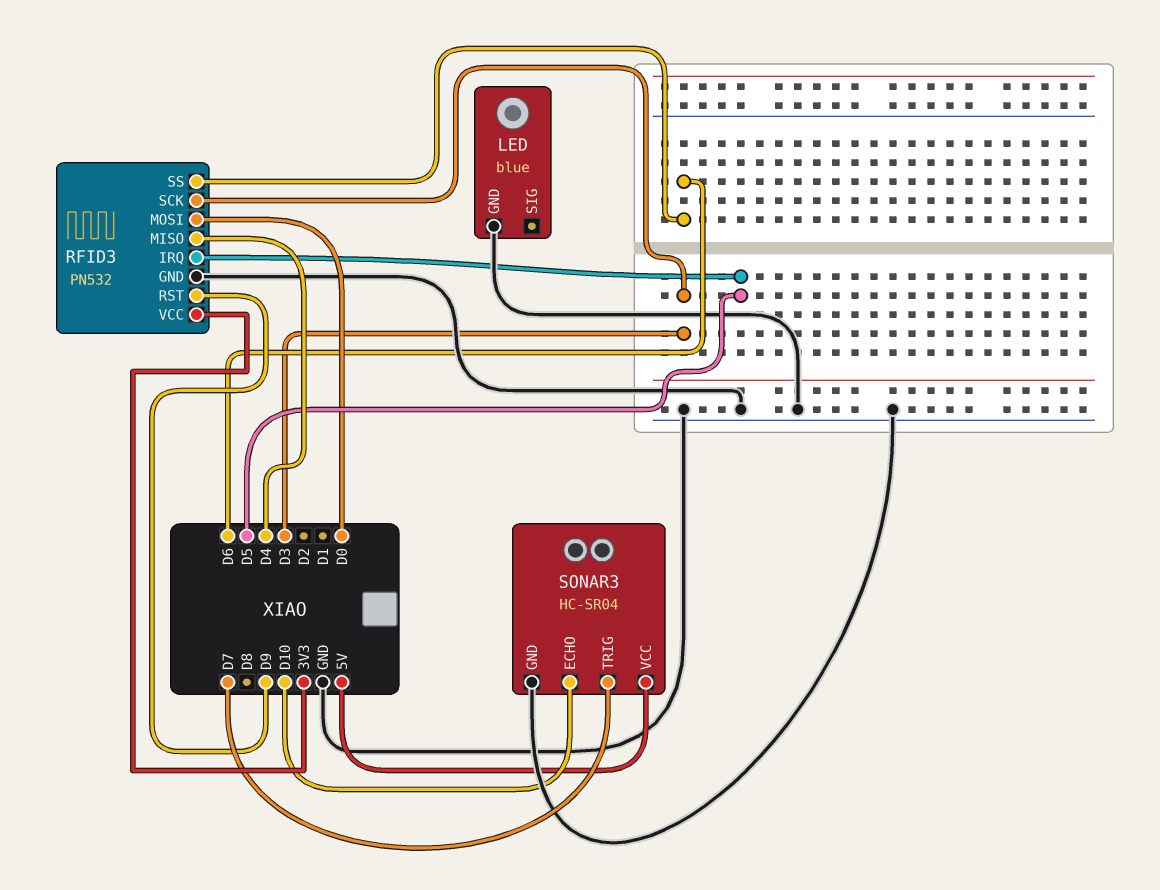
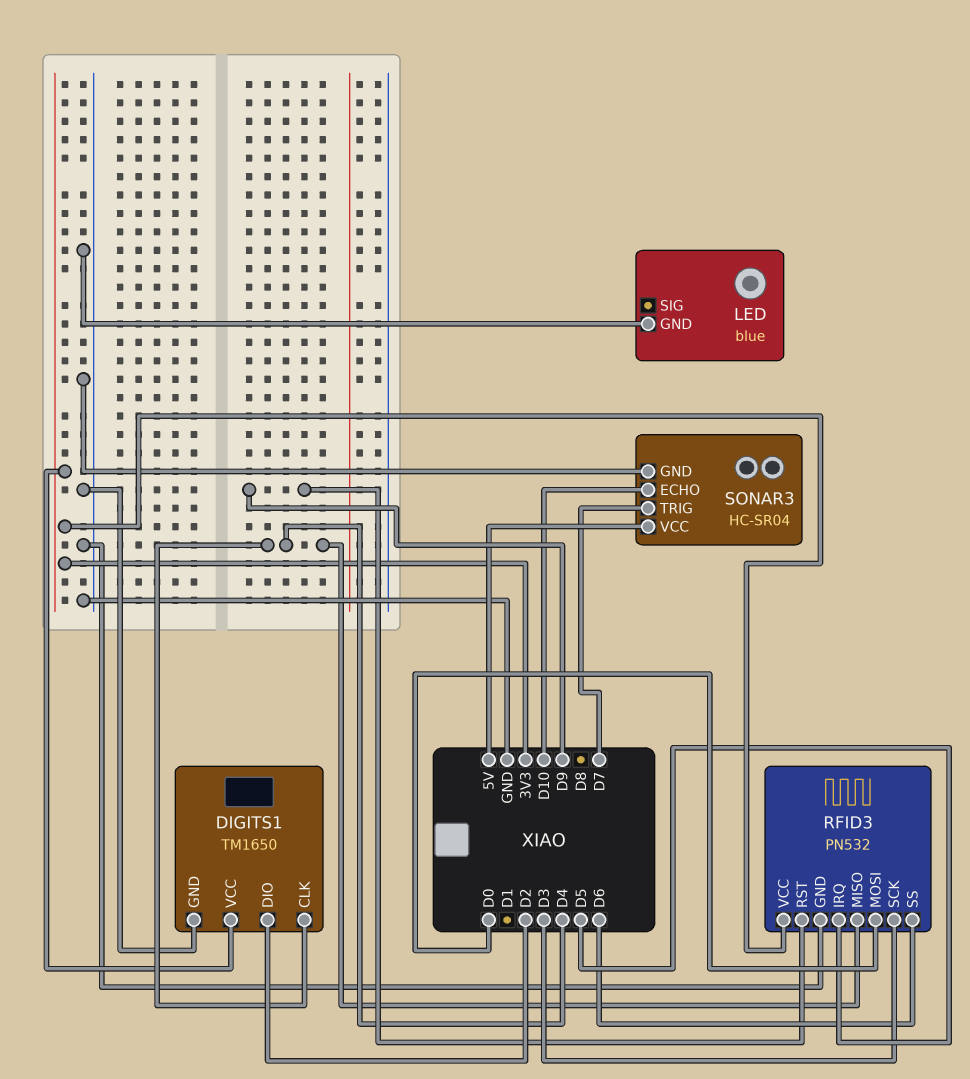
DIGITS1: none -> TM1650
DIGITS1 pin CLK: none -> D4
DIGITS1 pin DIO: none -> D2
DIGITS1 pin GND: none -> GND
DIGITS1 pin VCC: none -> 3V3

